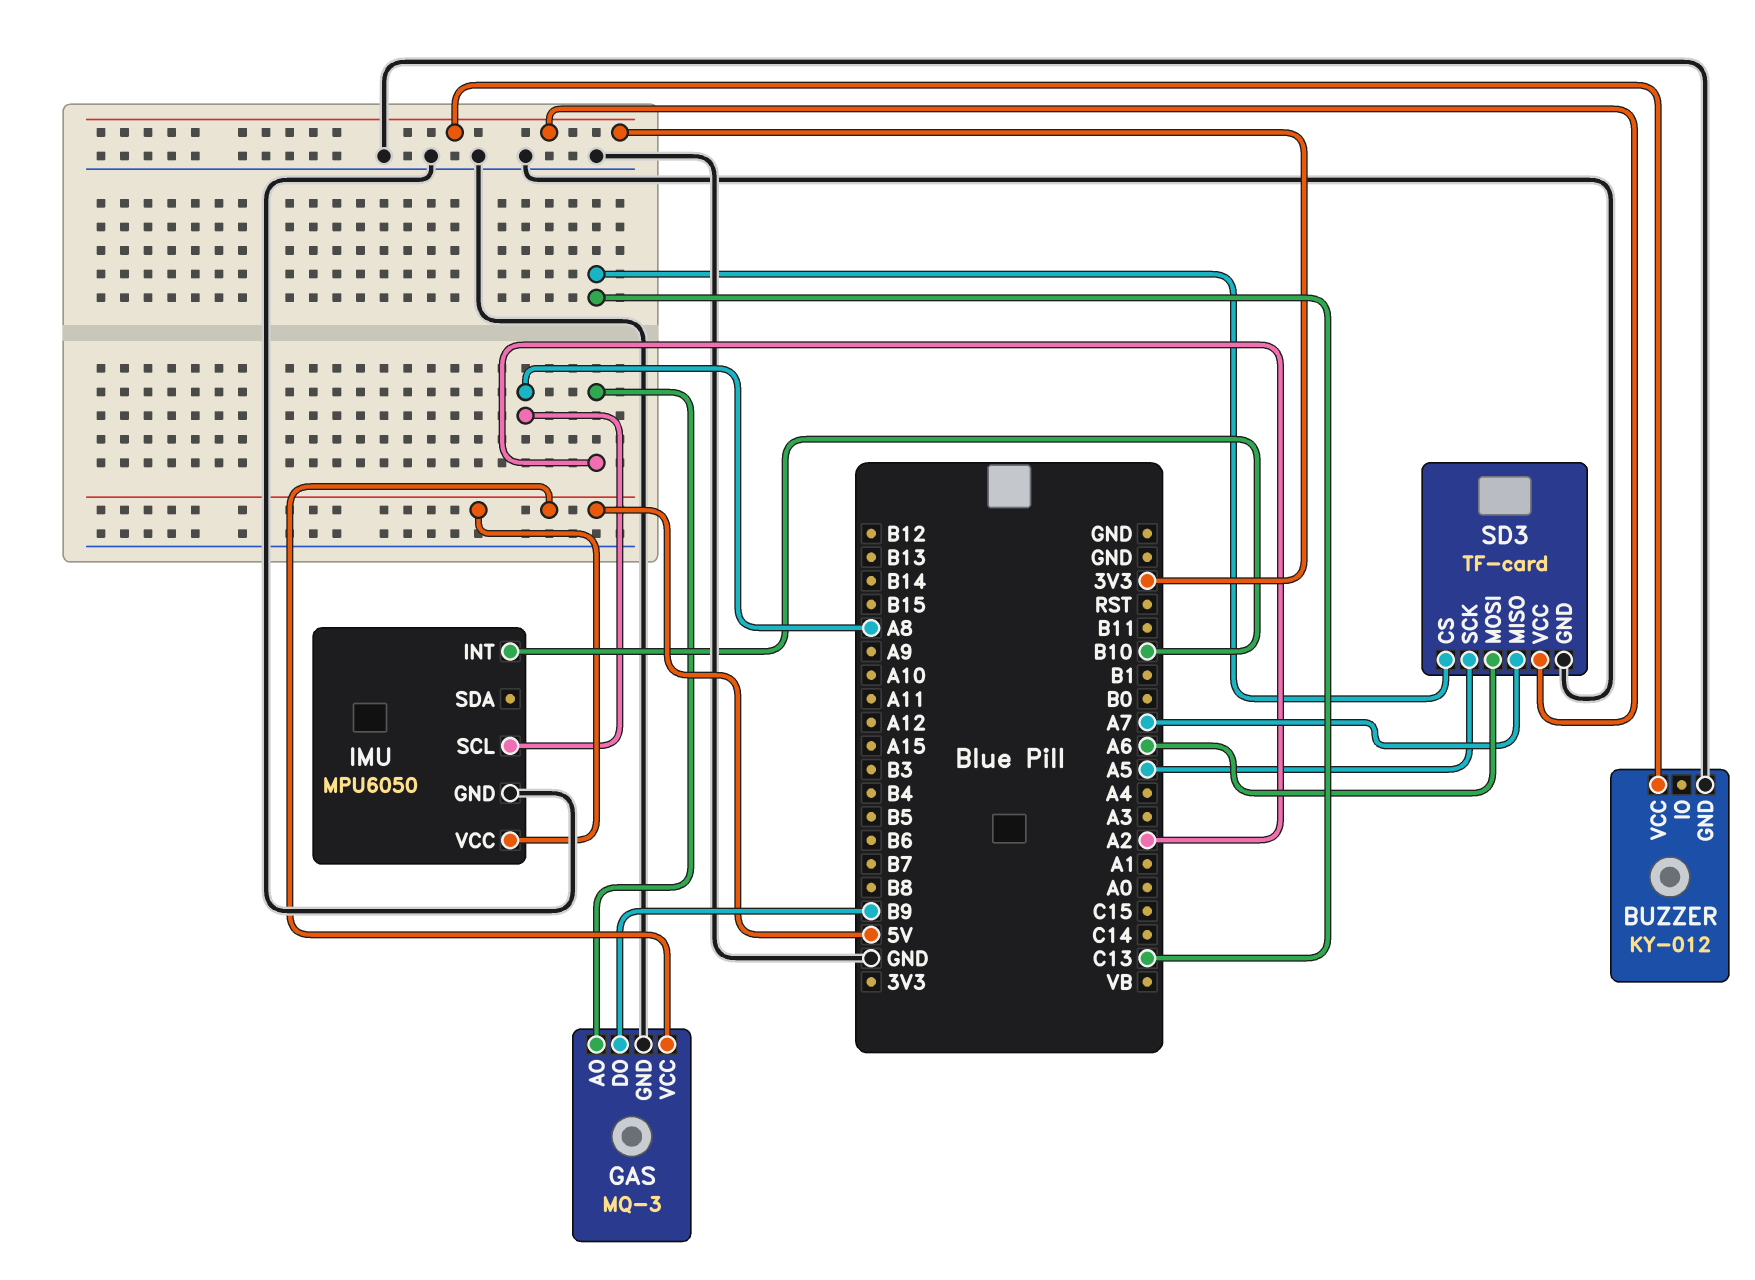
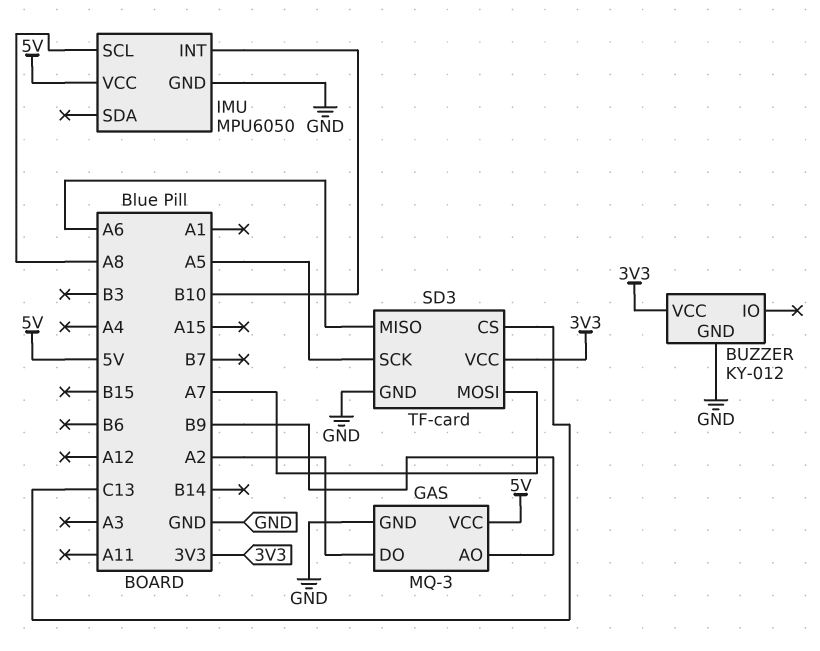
GAS pin AO: A2 -> B9
GAS pin DO: B9 -> A2
SD3 pin MISO: A7 -> A6
SD3 pin MOSI: A6 -> A7

